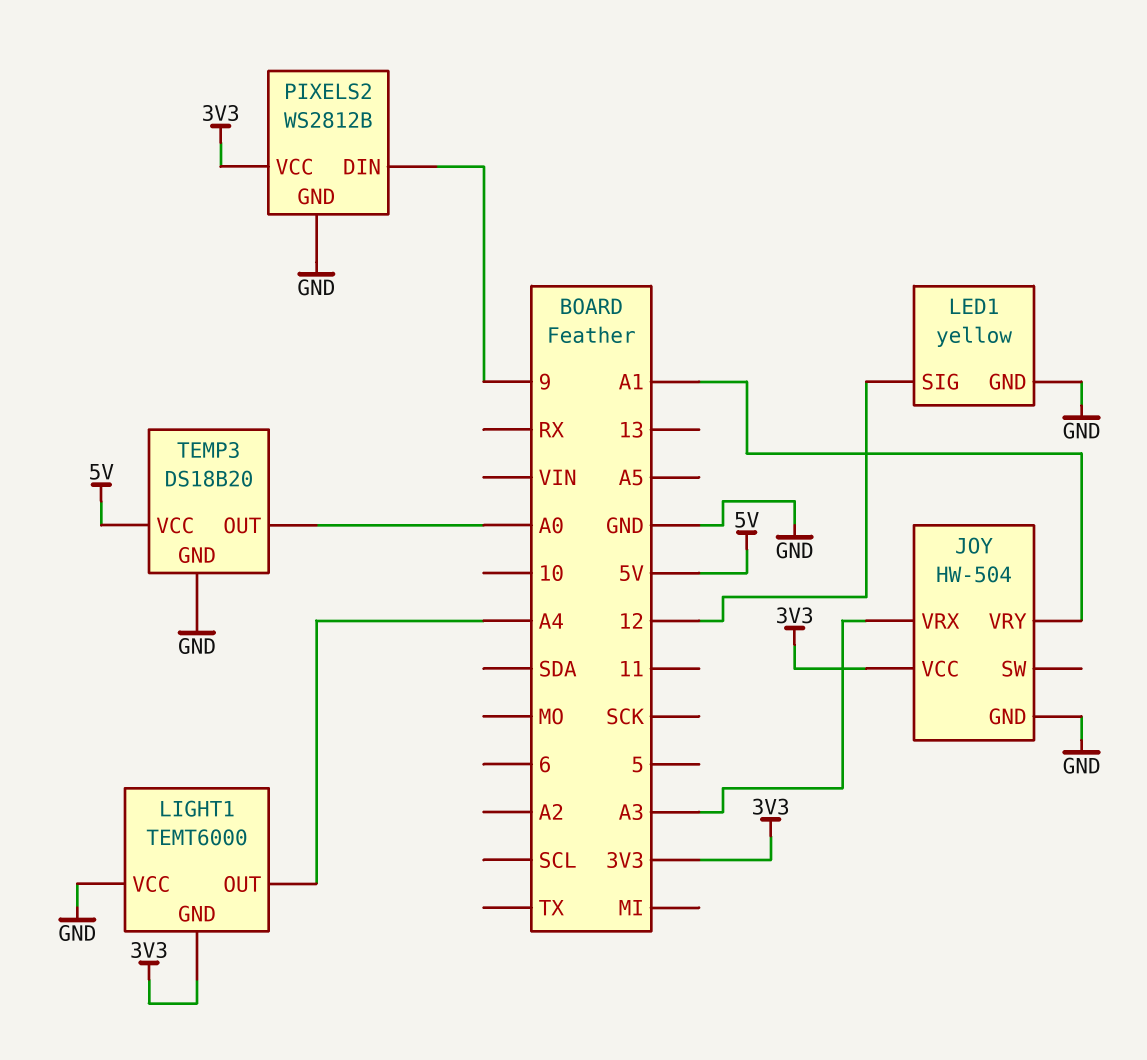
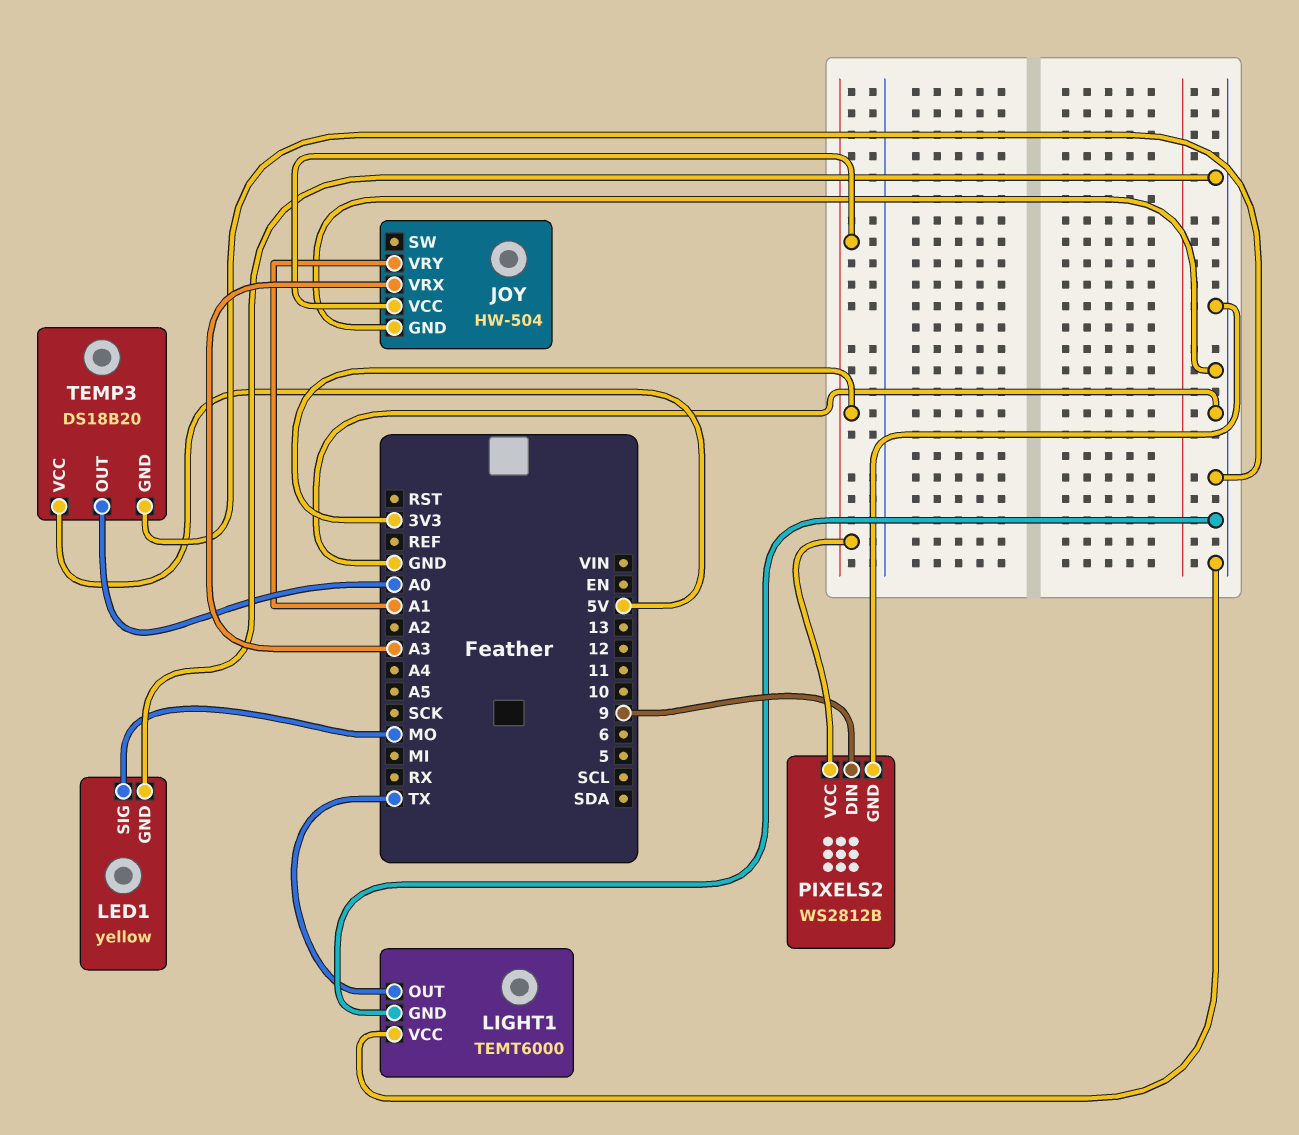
LED1 pin SIG: 12 -> MO
LIGHT1 pin GND: 3V3 -> GND
LIGHT1 pin OUT: A4 -> TX

